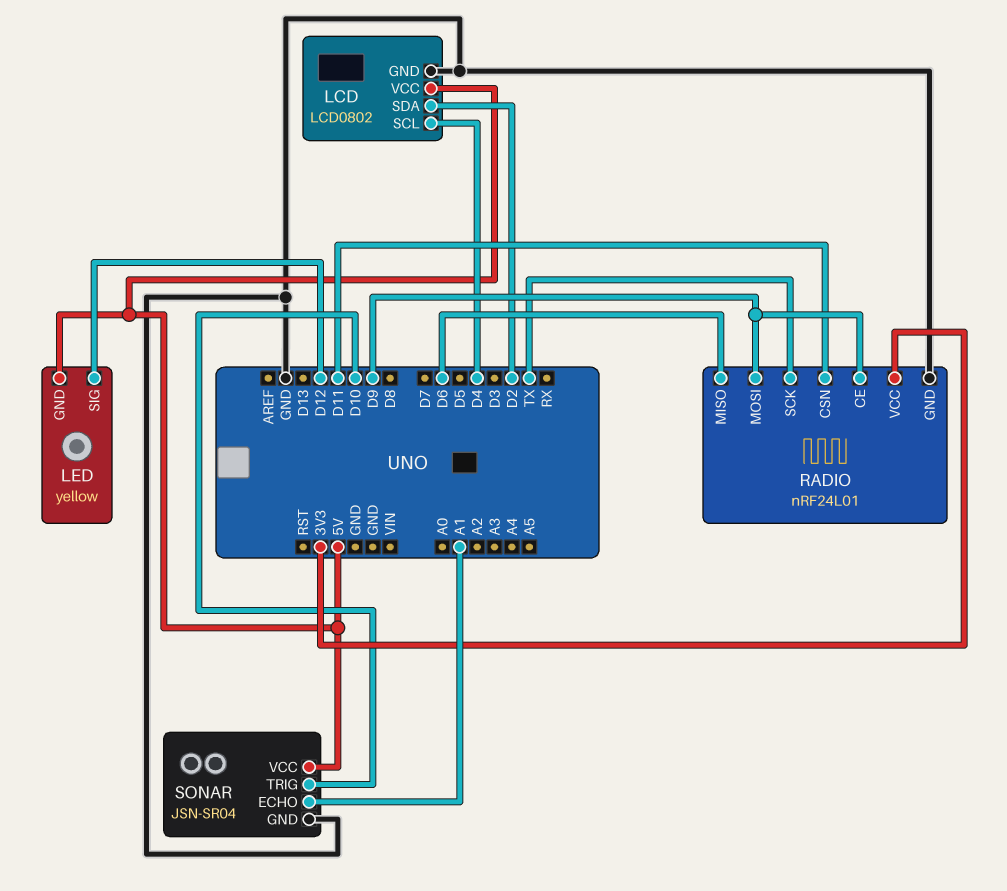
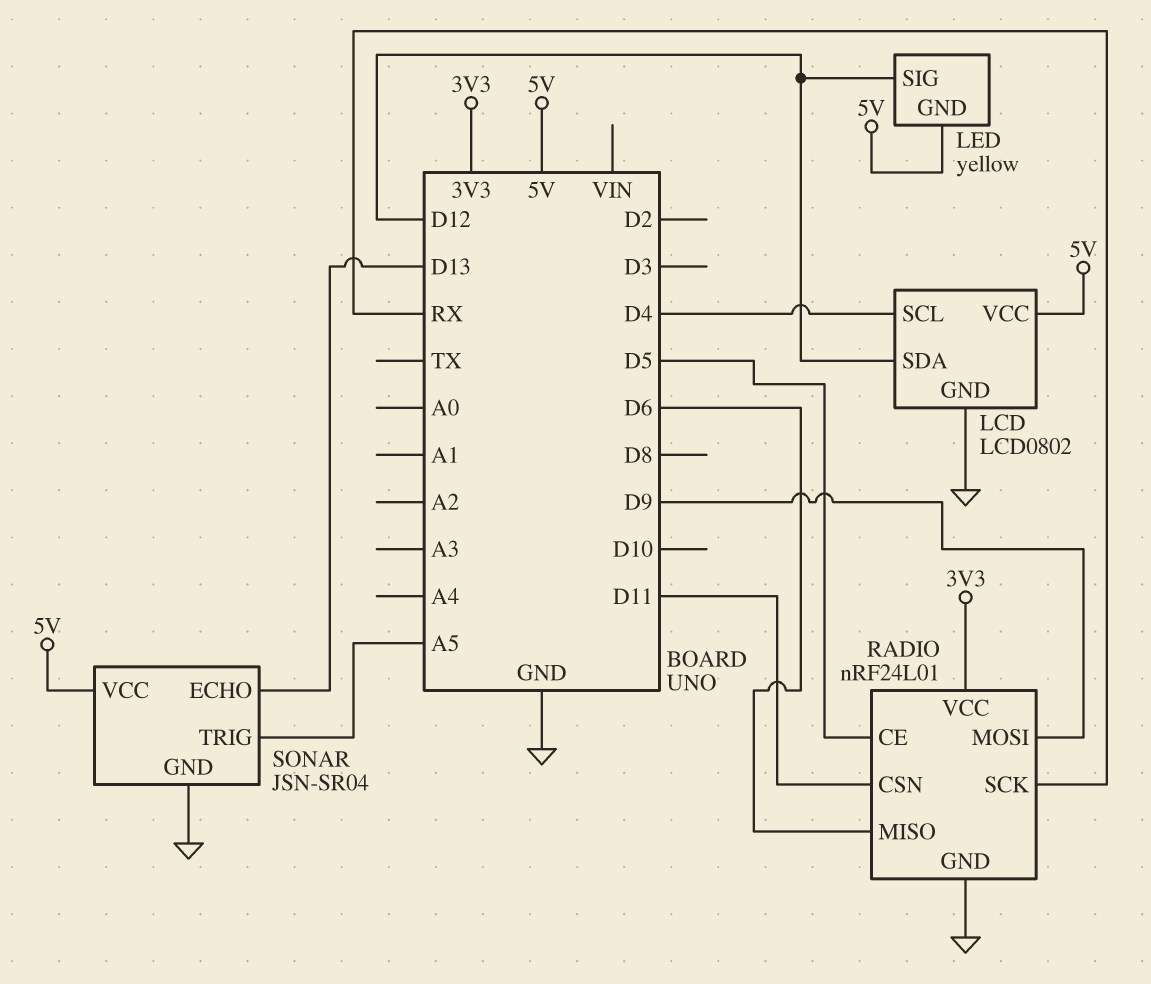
LCD pin SDA: D2 -> D12
RADIO pin CE: D9 -> D5
RADIO pin SCK: TX -> RX
SONAR pin ECHO: A1 -> D13
SONAR pin TRIG: D10 -> A5

